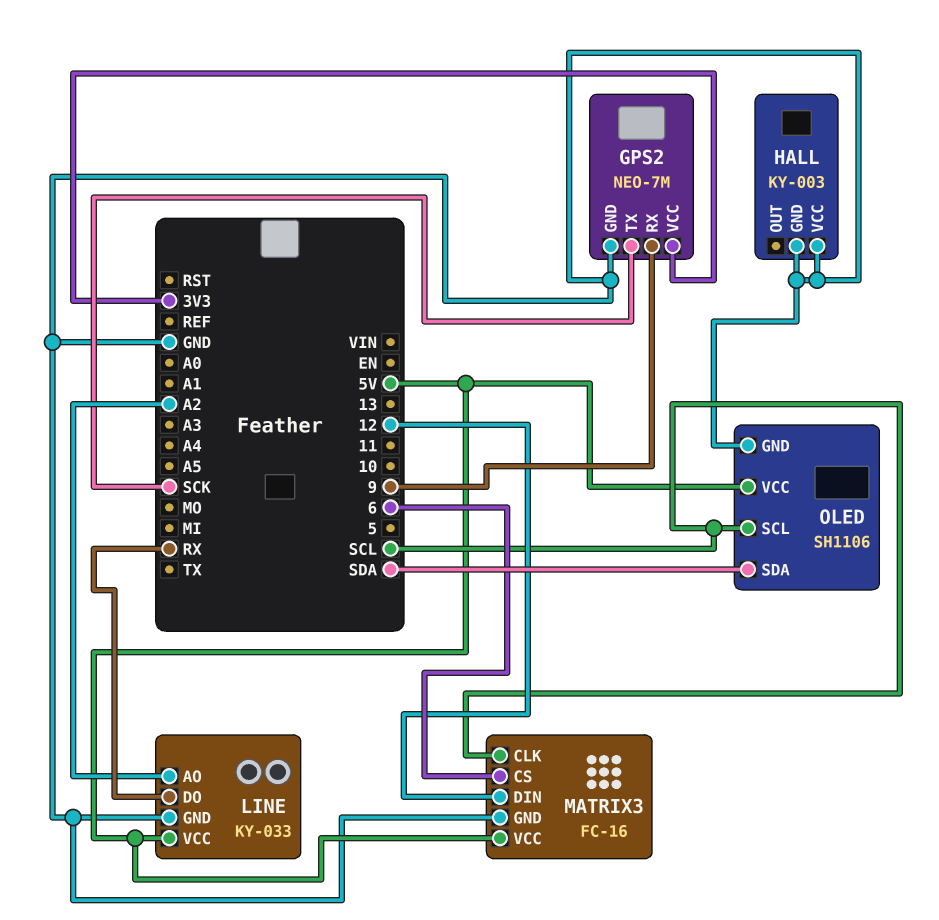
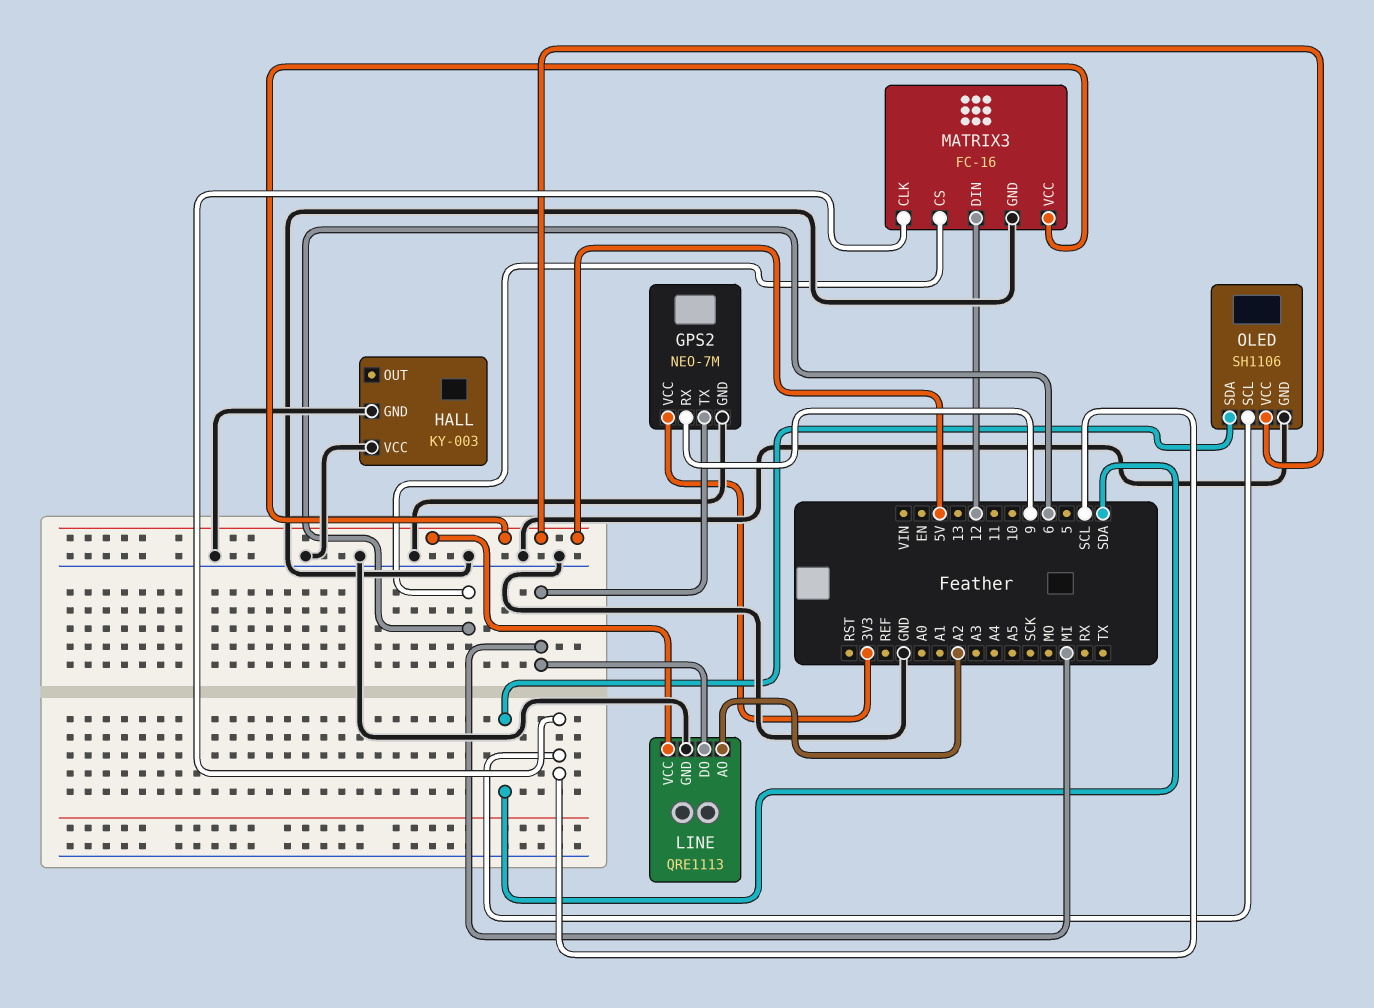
GPS2 pin TX: SCK -> MI
LINE: KY-033 -> QRE1113
LINE pin DO: RX -> MI

